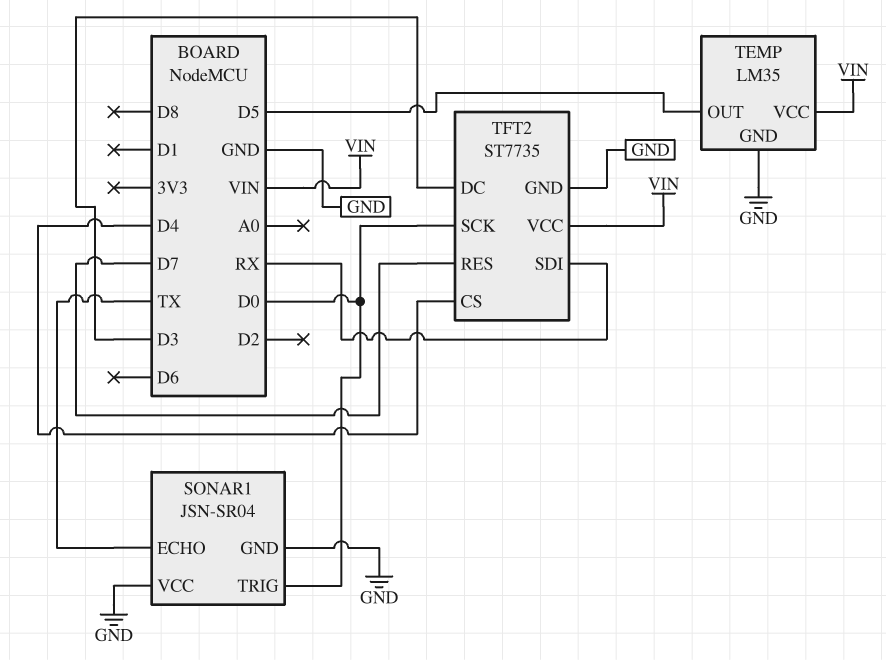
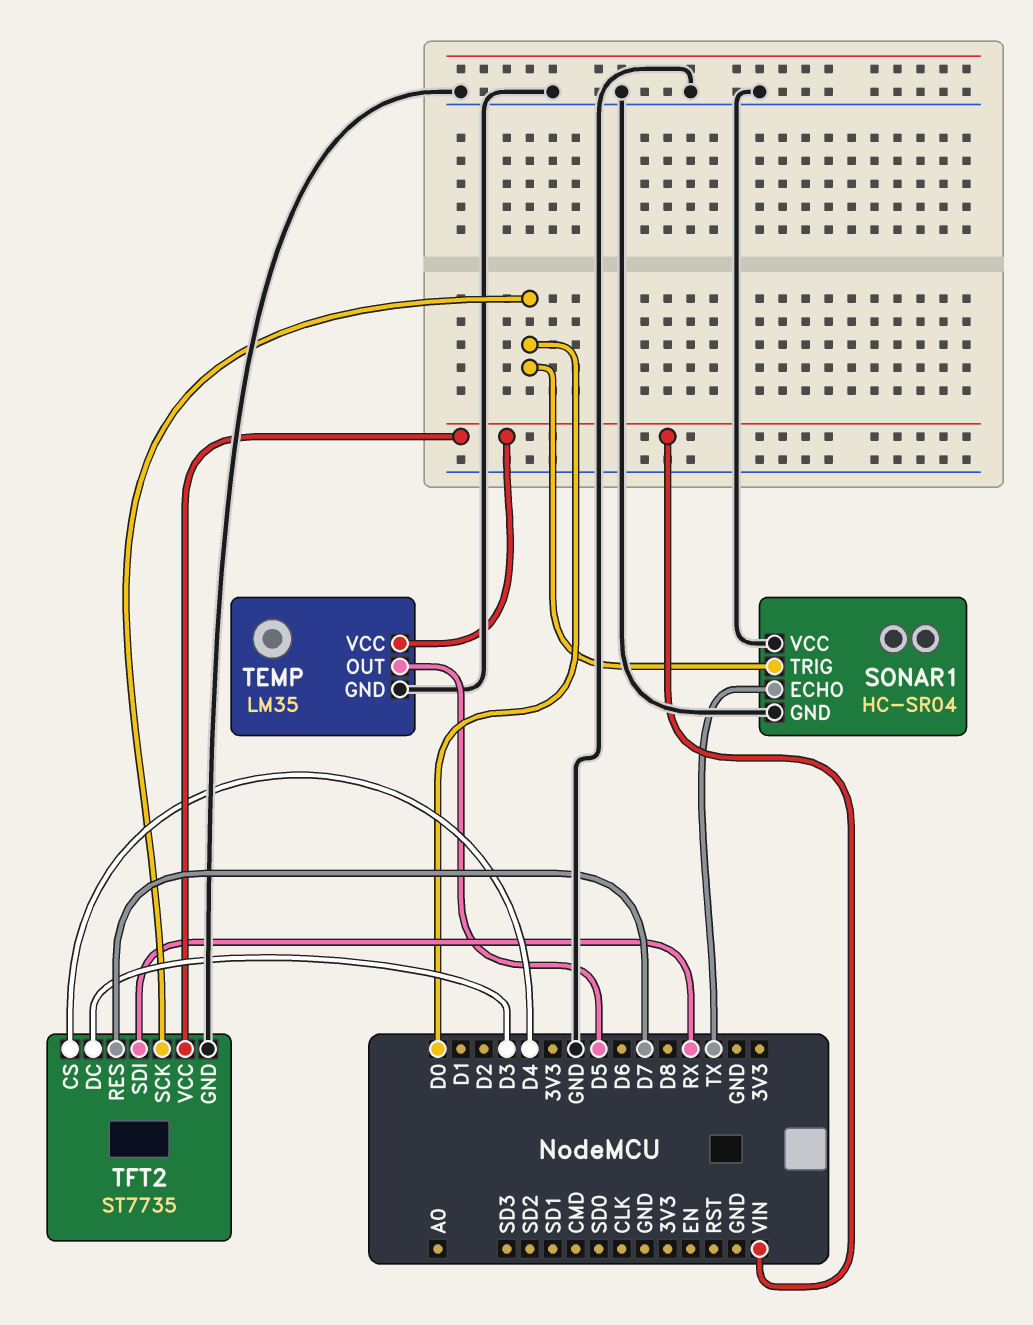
SONAR1: JSN-SR04 -> HC-SR04

